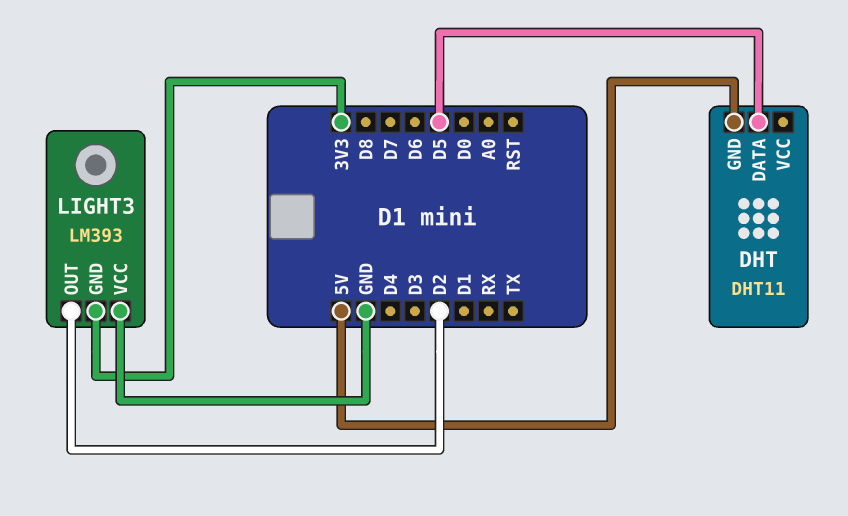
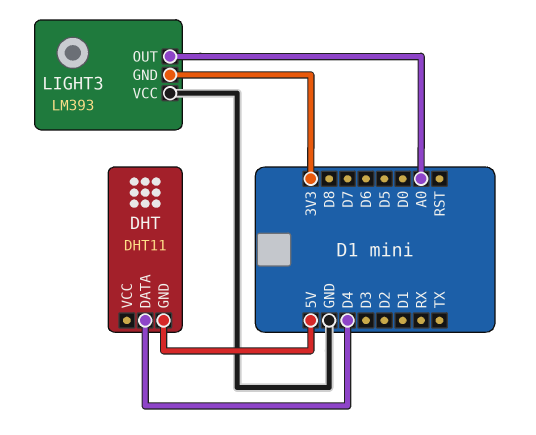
DHT pin DATA: D5 -> D4
LIGHT3 pin OUT: D2 -> A0

